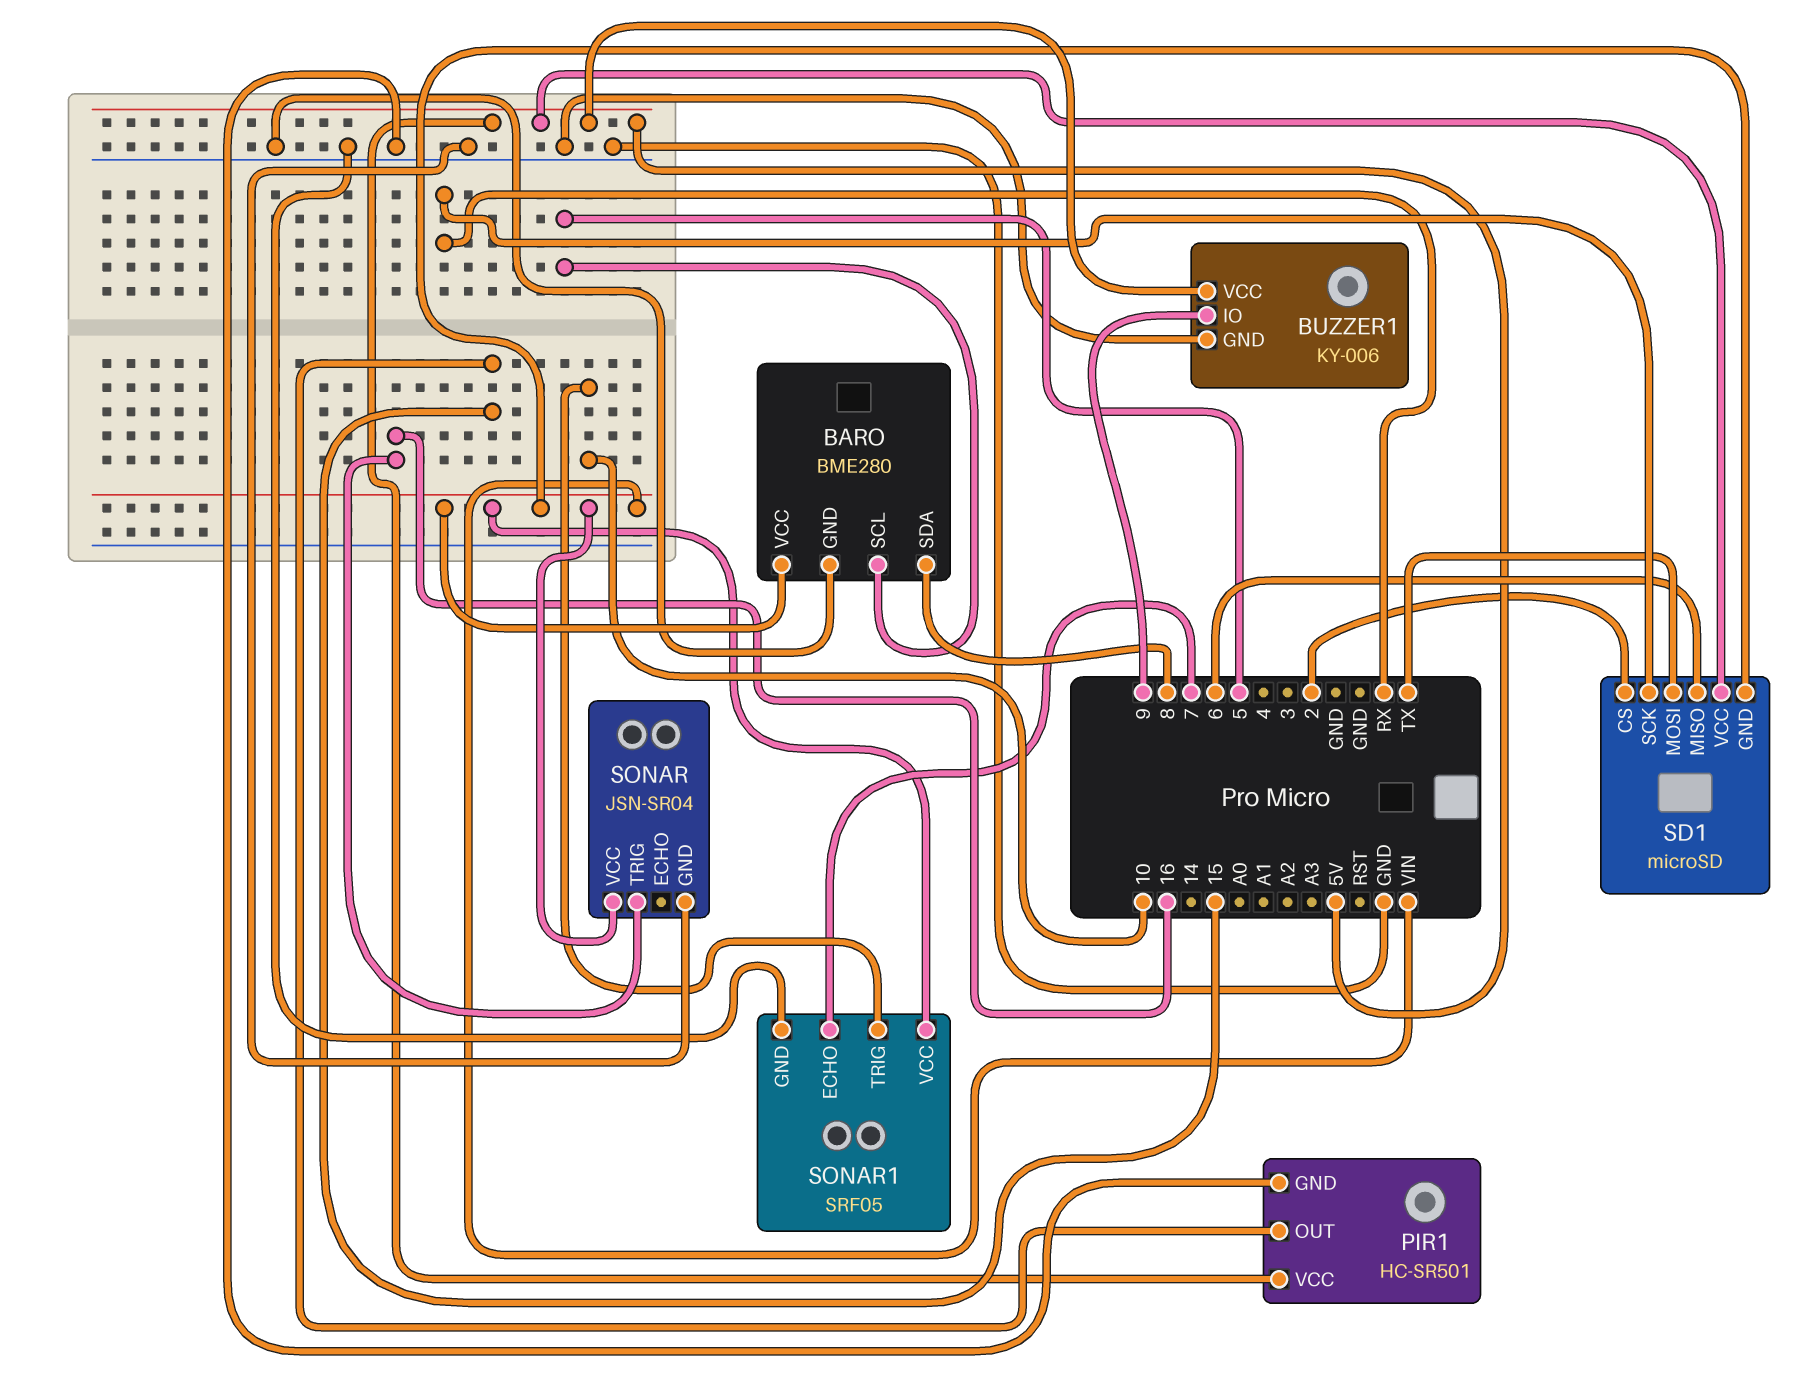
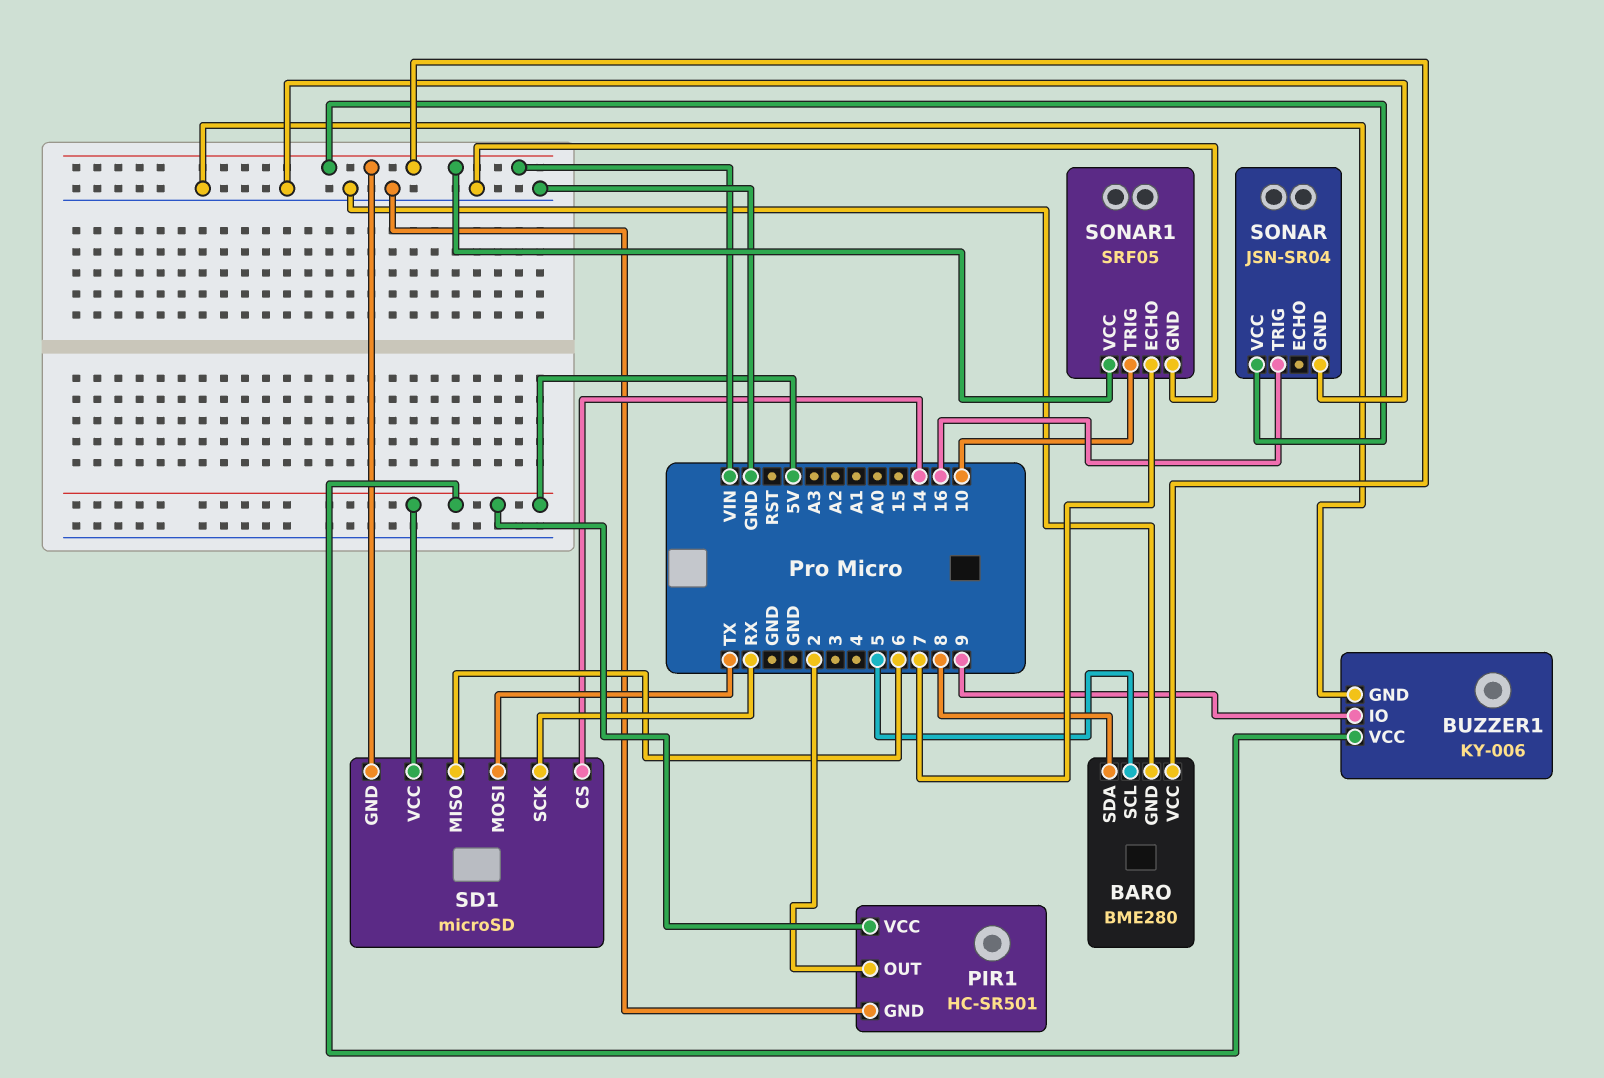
PIR1 pin OUT: 15 -> 2
SD1 pin CS: 2 -> 14

